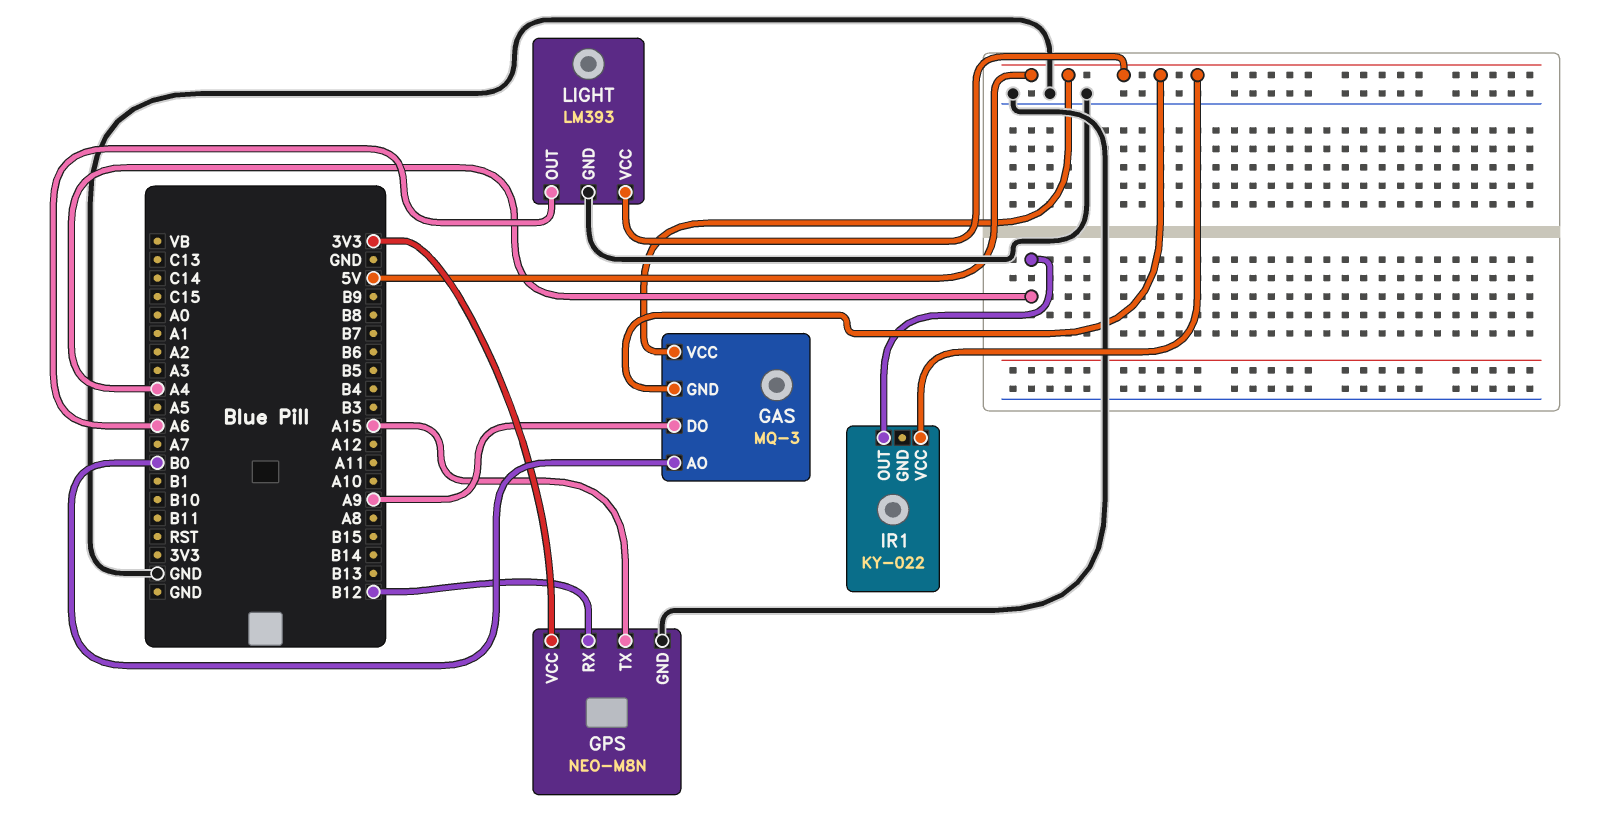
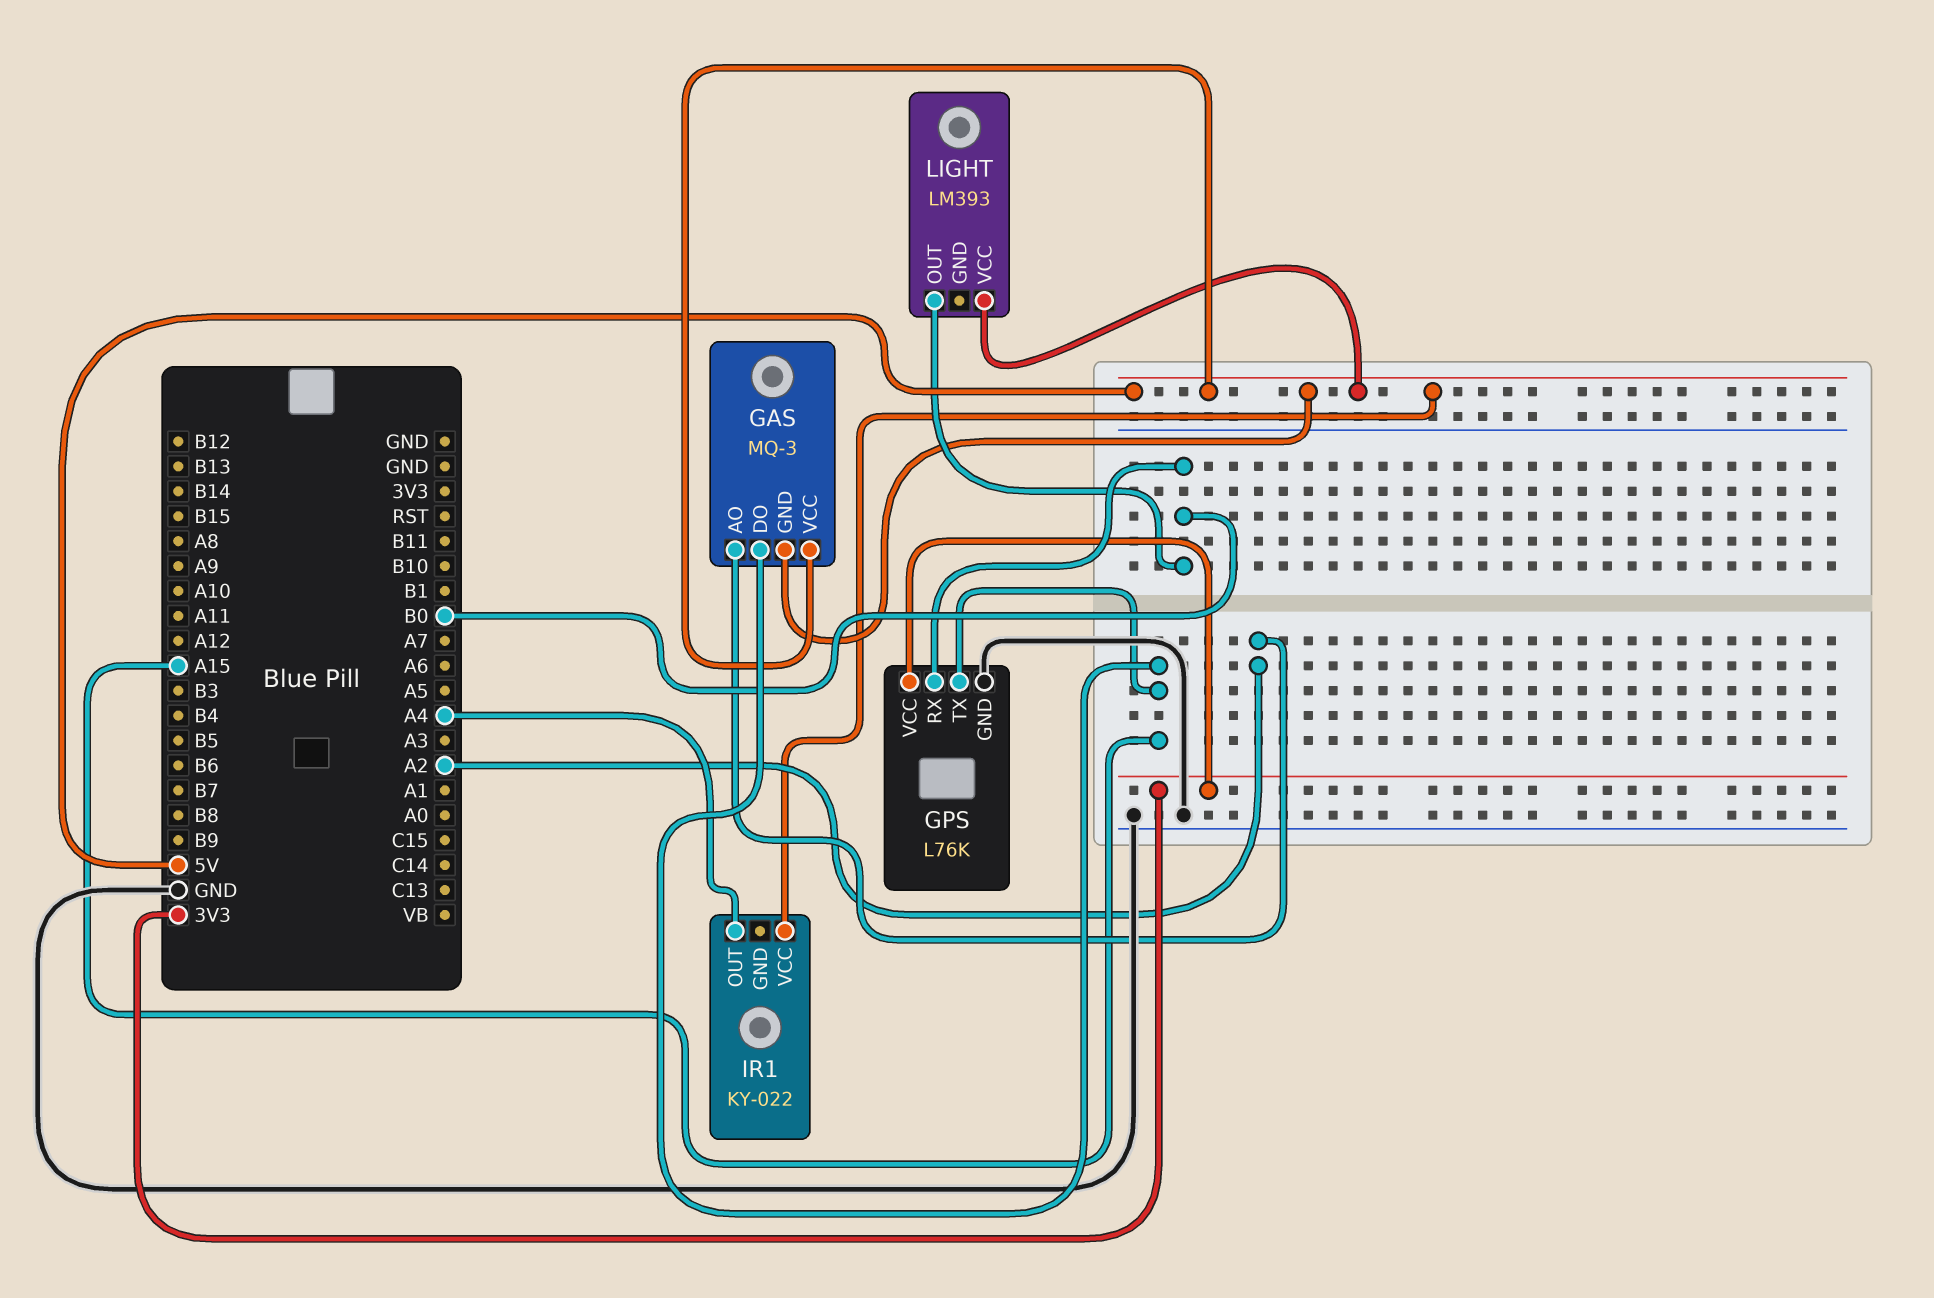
GAS pin AO: B0 -> A2
GAS pin DO: A9 -> A15
GPS: NEO-M8N -> L76K
GPS pin RX: B12 -> B0
LIGHT pin GND: GND -> none
LIGHT pin OUT: A6 -> B0

